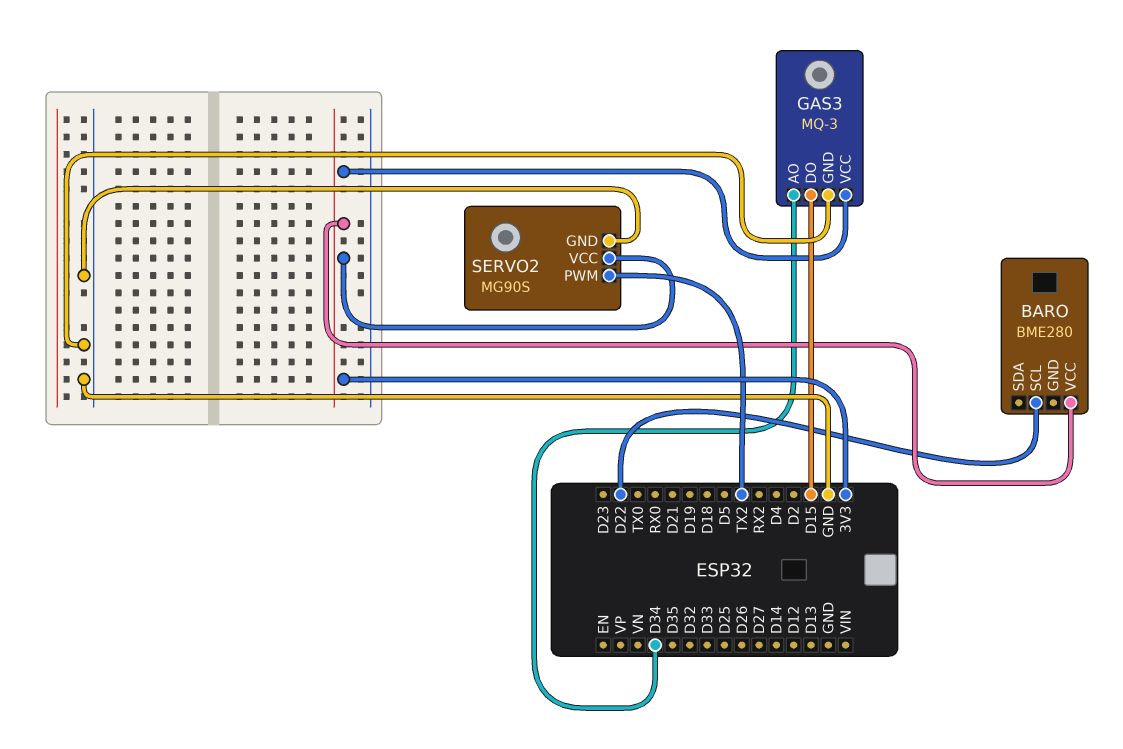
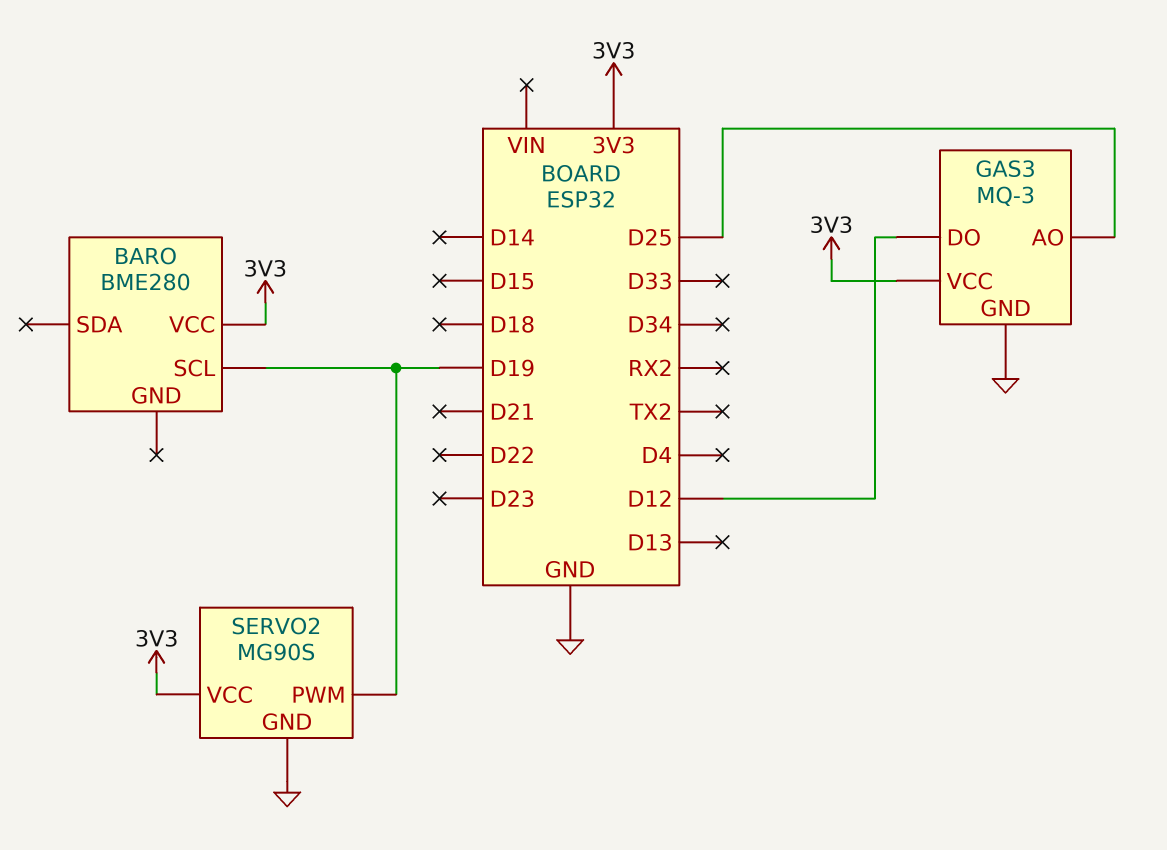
BARO pin SCL: D22 -> D19
GAS3 pin AO: D34 -> D25
GAS3 pin DO: D15 -> D12
SERVO2 pin PWM: TX2 -> D19

